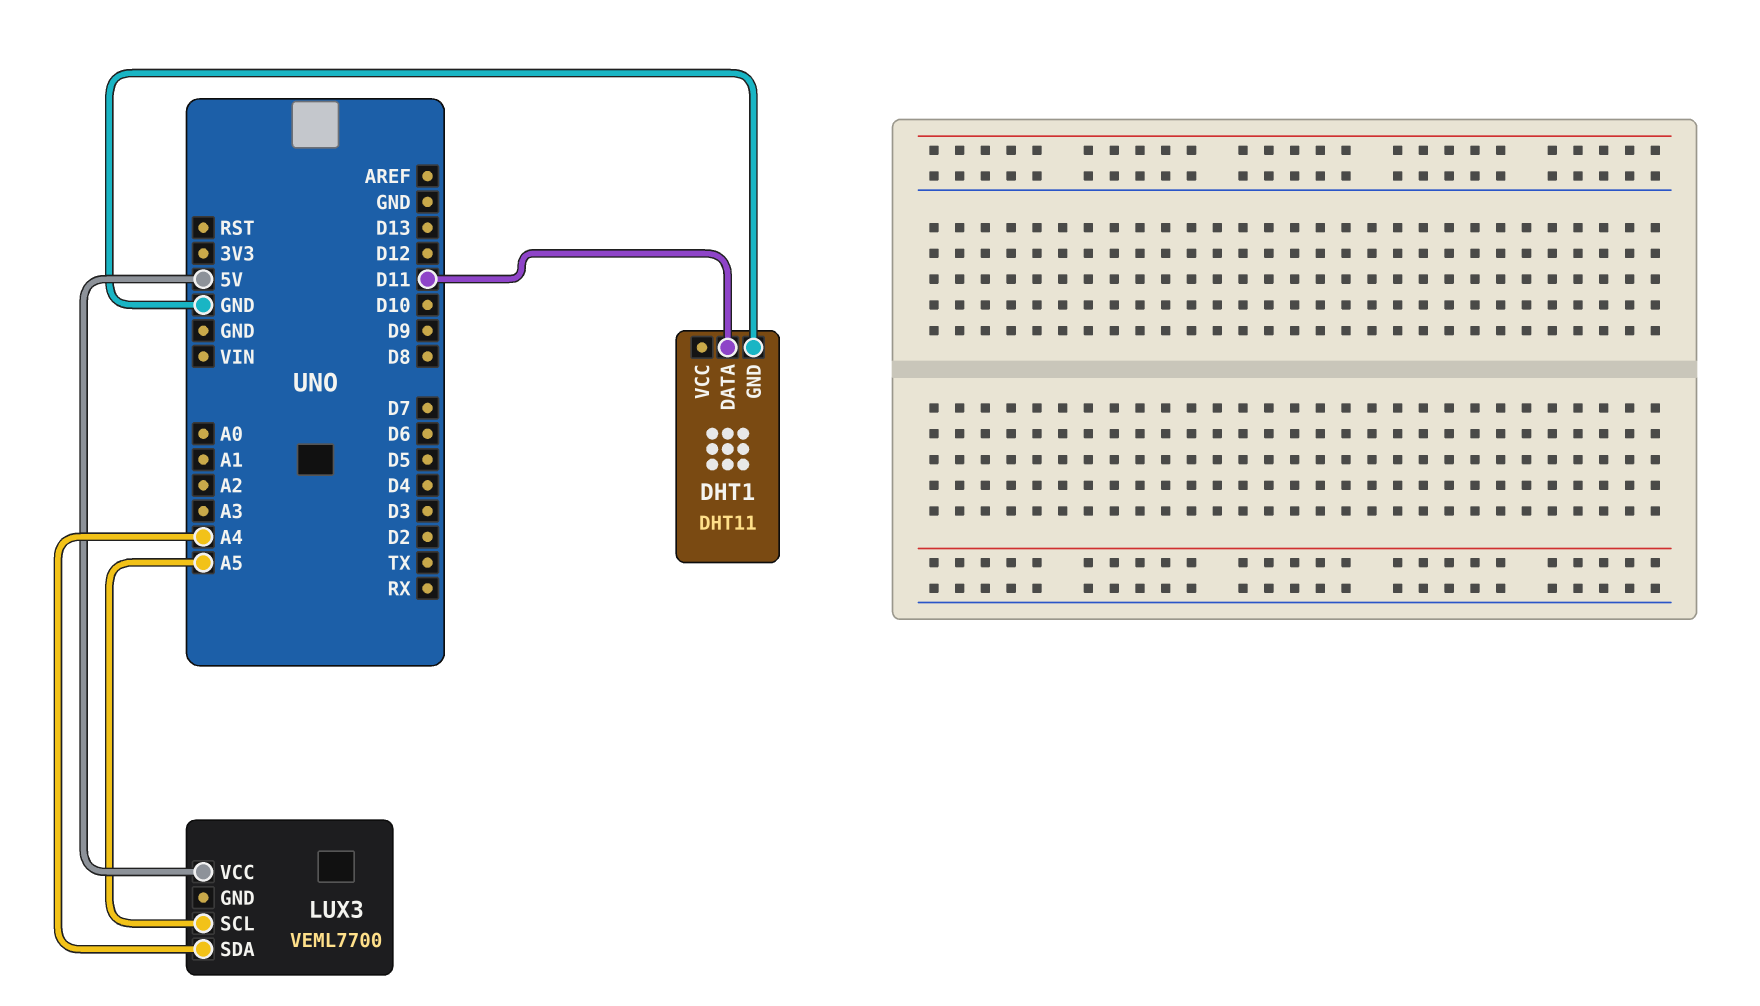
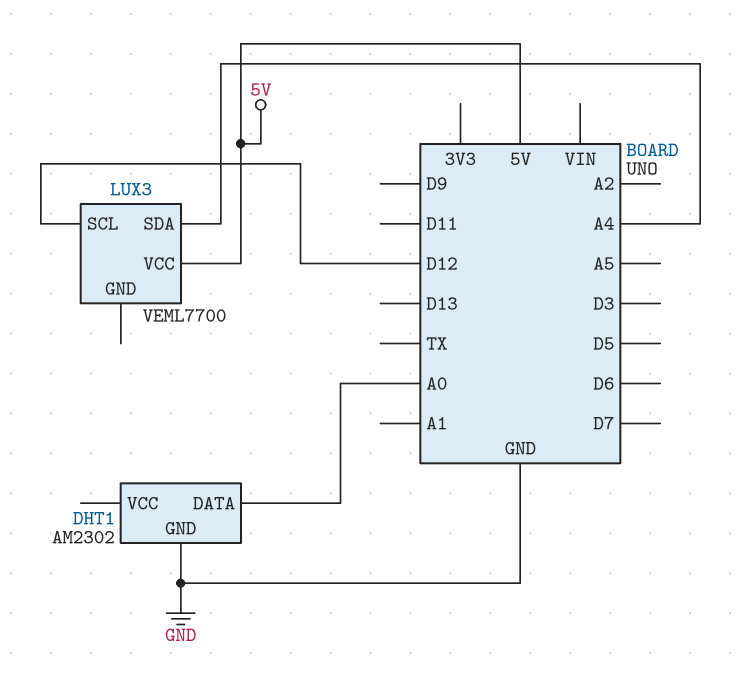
DHT1: DHT11 -> AM2302
DHT1 pin DATA: D11 -> A0
LUX3 pin SCL: A5 -> D12

